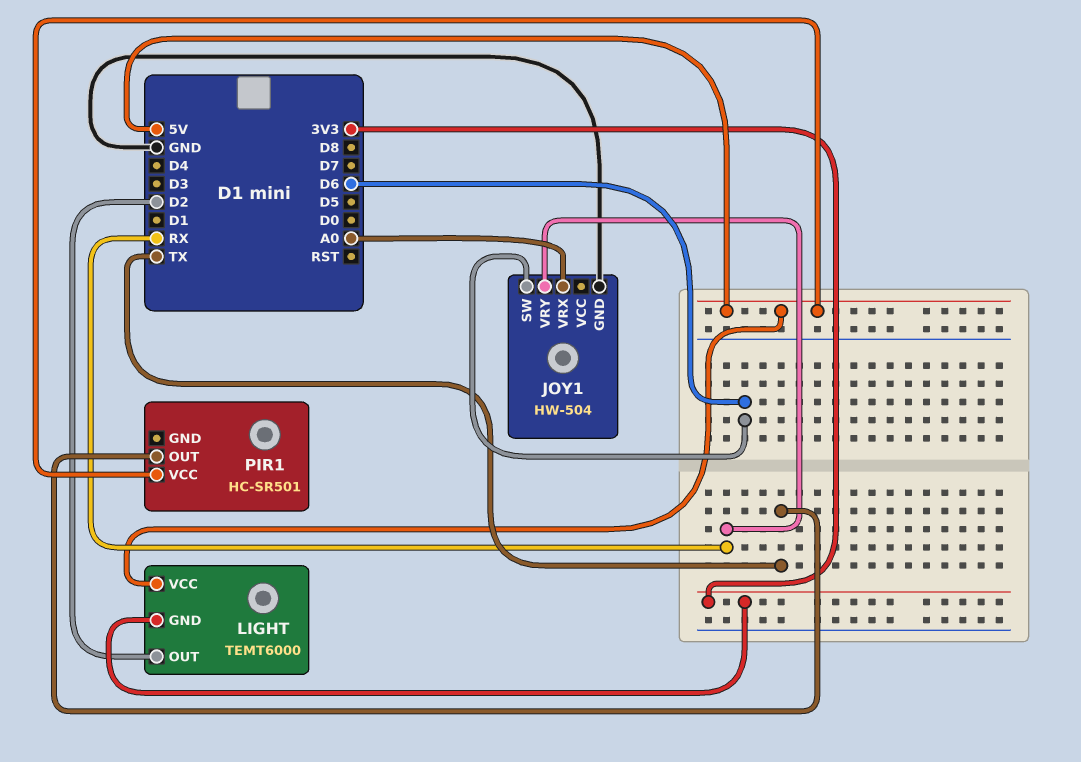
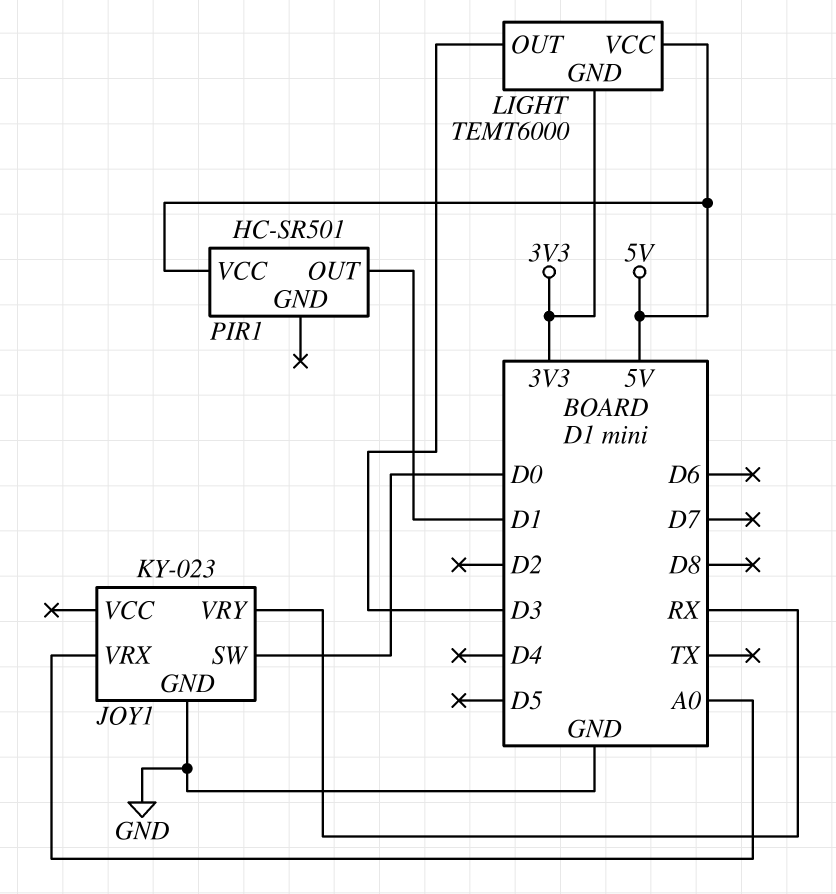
JOY1: HW-504 -> KY-023
JOY1 pin SW: D6 -> D0
LIGHT pin OUT: D2 -> D3
PIR1 pin OUT: TX -> D1

